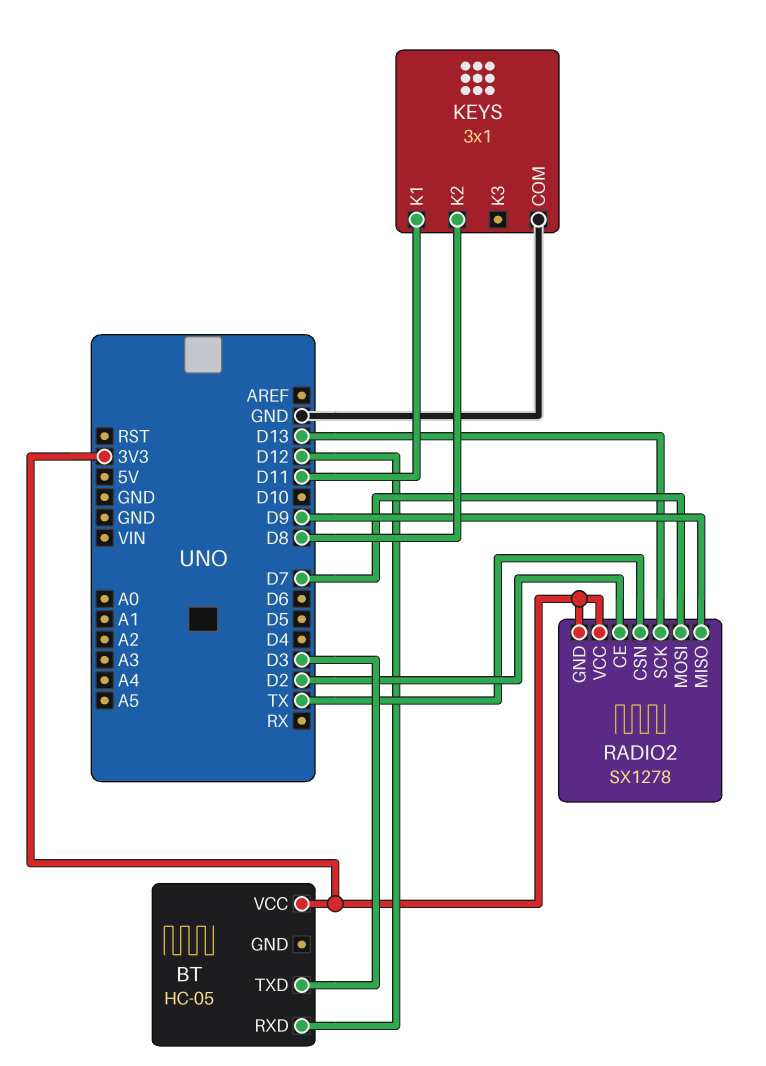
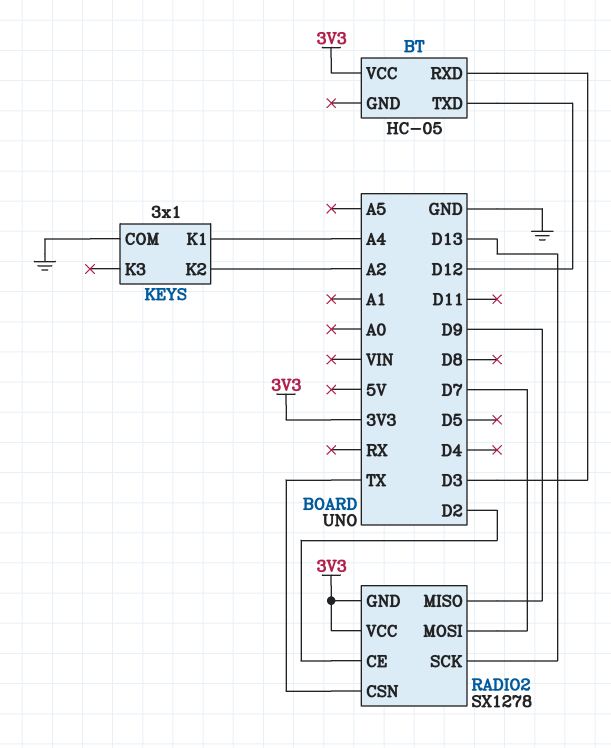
BT pin RXD: D12 -> D3
BT pin TXD: D3 -> D12
KEYS pin K1: D11 -> A4
KEYS pin K2: D8 -> A2

